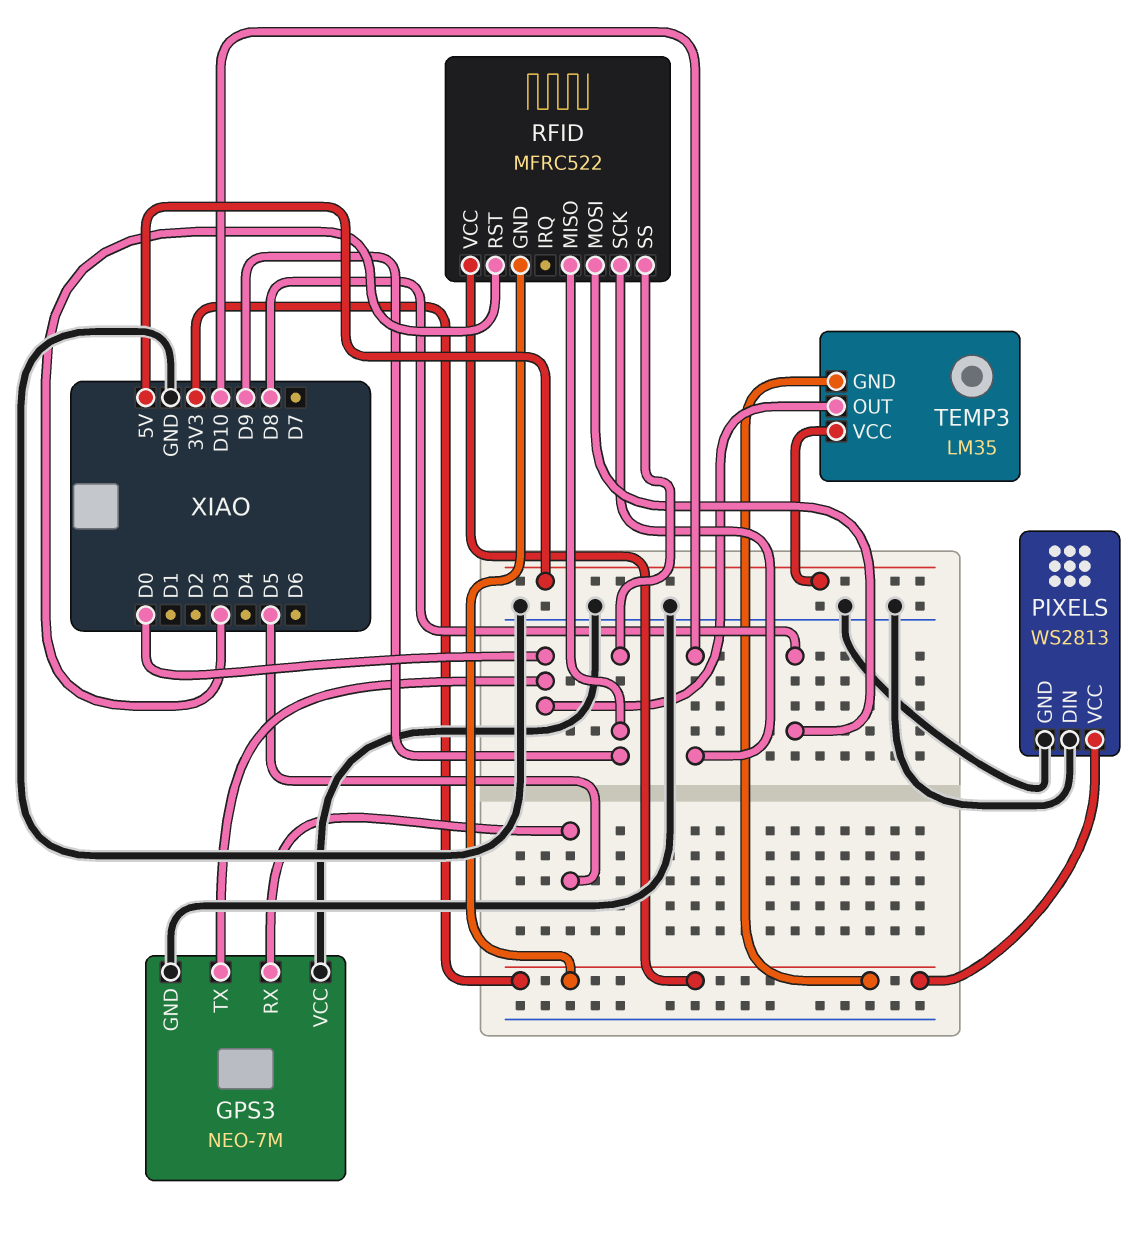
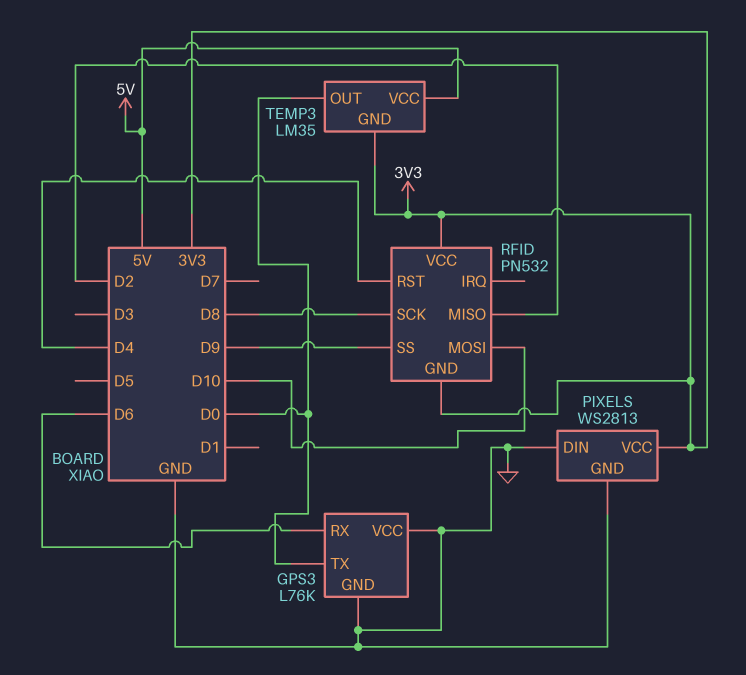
GPS3: NEO-7M -> L76K
GPS3 pin RX: D5 -> D6
RFID: MFRC522 -> PN532
RFID pin MISO: D9 -> D2
RFID pin MOSI: D8 -> D10
RFID pin RST: D3 -> D4
RFID pin SCK: D10 -> D8

